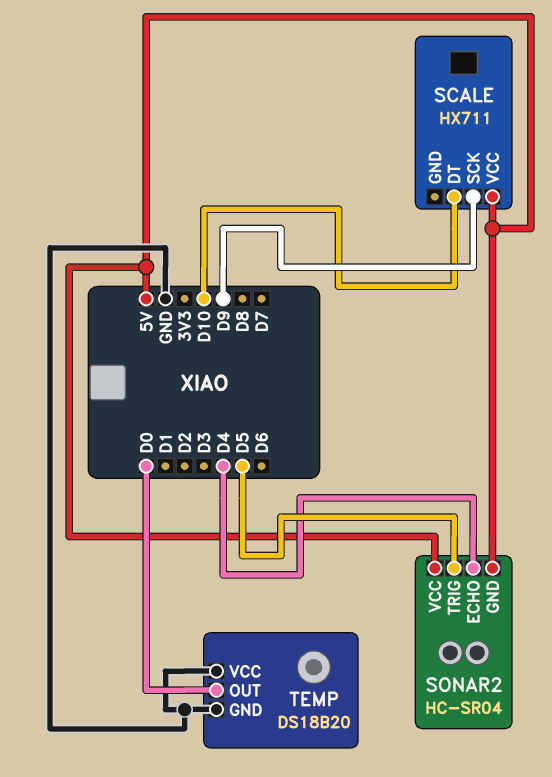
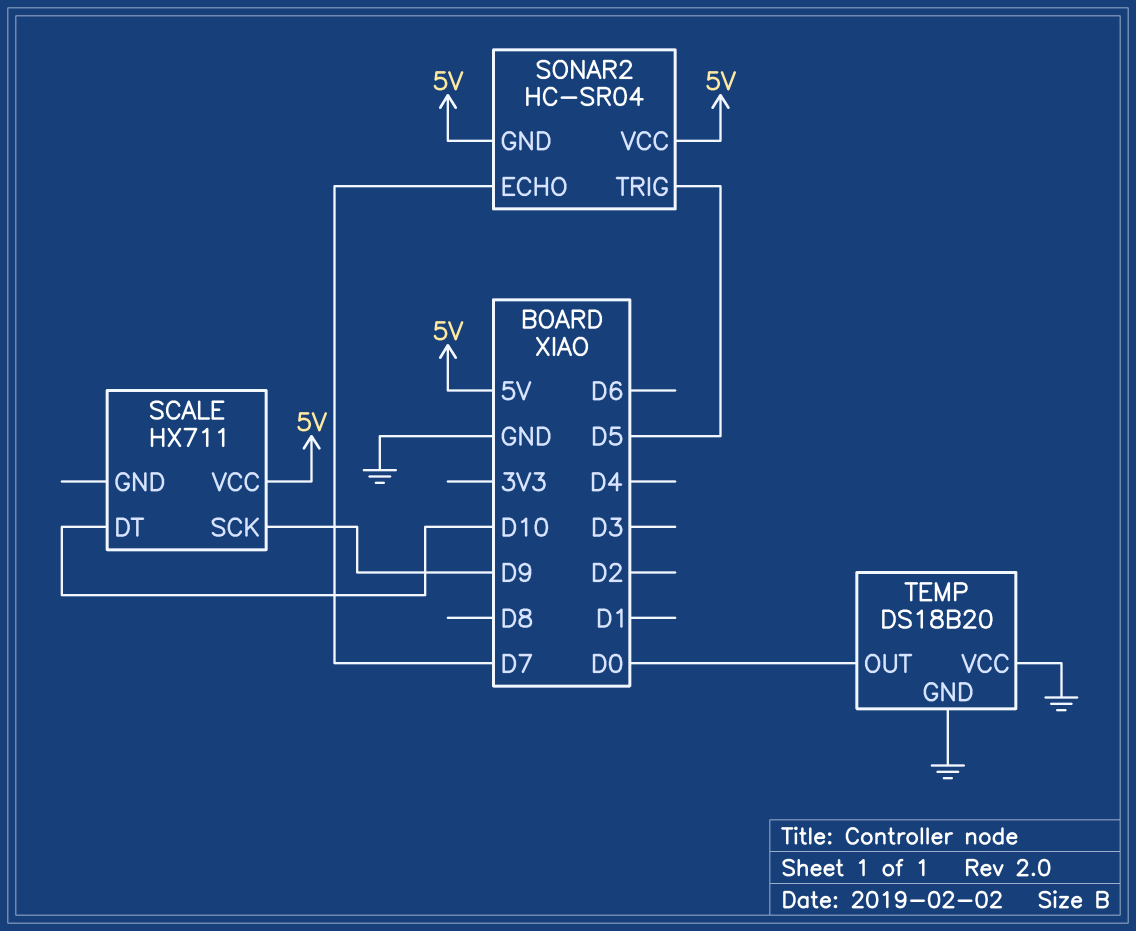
SONAR2 pin ECHO: D4 -> D7

